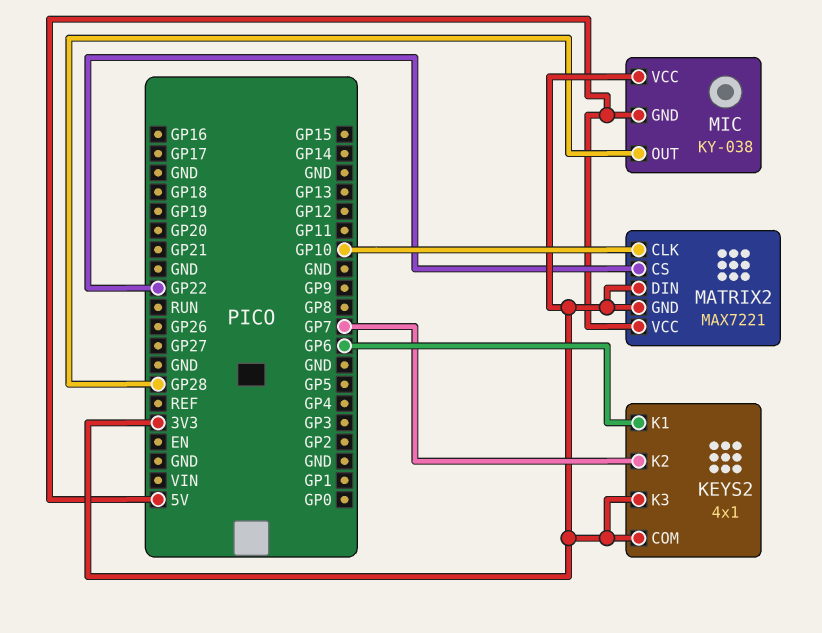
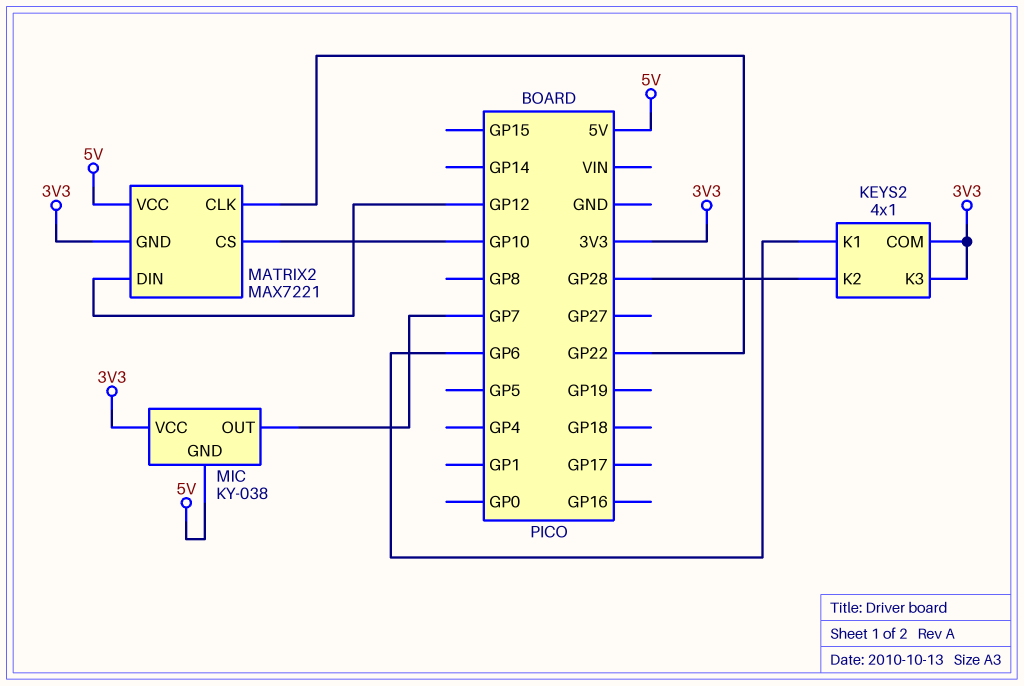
KEYS2 pin K2: GP7 -> GP28
MATRIX2 pin CLK: GP10 -> GP22
MATRIX2 pin CS: GP22 -> GP10
MATRIX2 pin DIN: 3V3 -> GP12
MIC pin OUT: GP28 -> GP7

